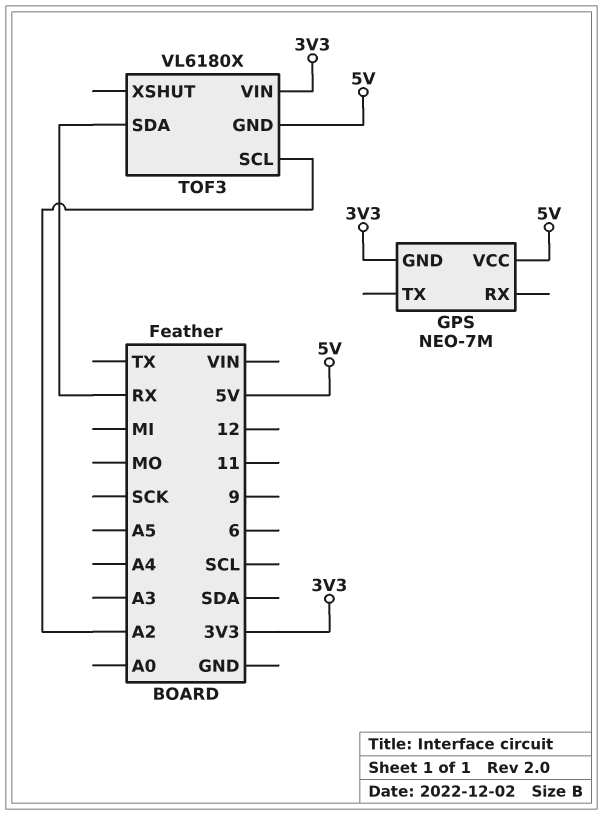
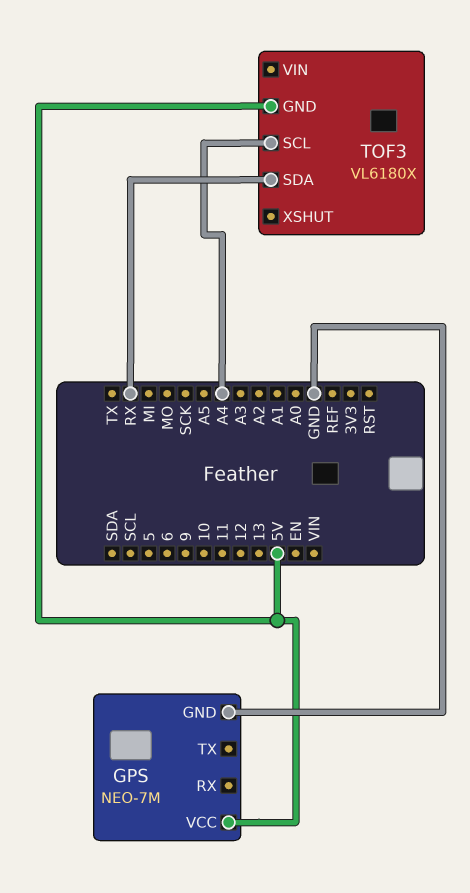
GPS pin GND: 3V3 -> GND
TOF3 pin SCL: A2 -> A4
TOF3 pin VIN: 3V3 -> none

